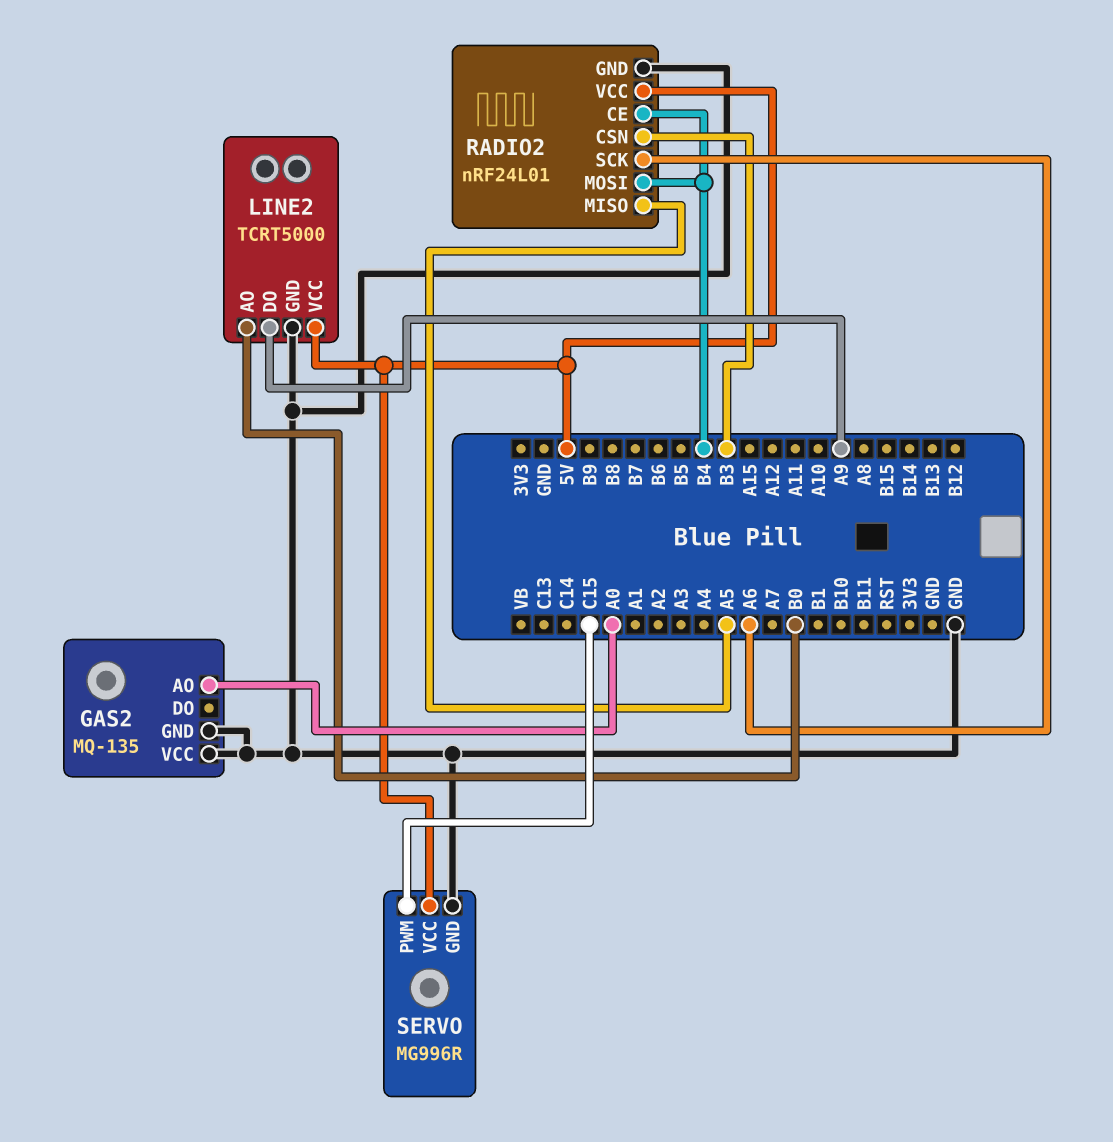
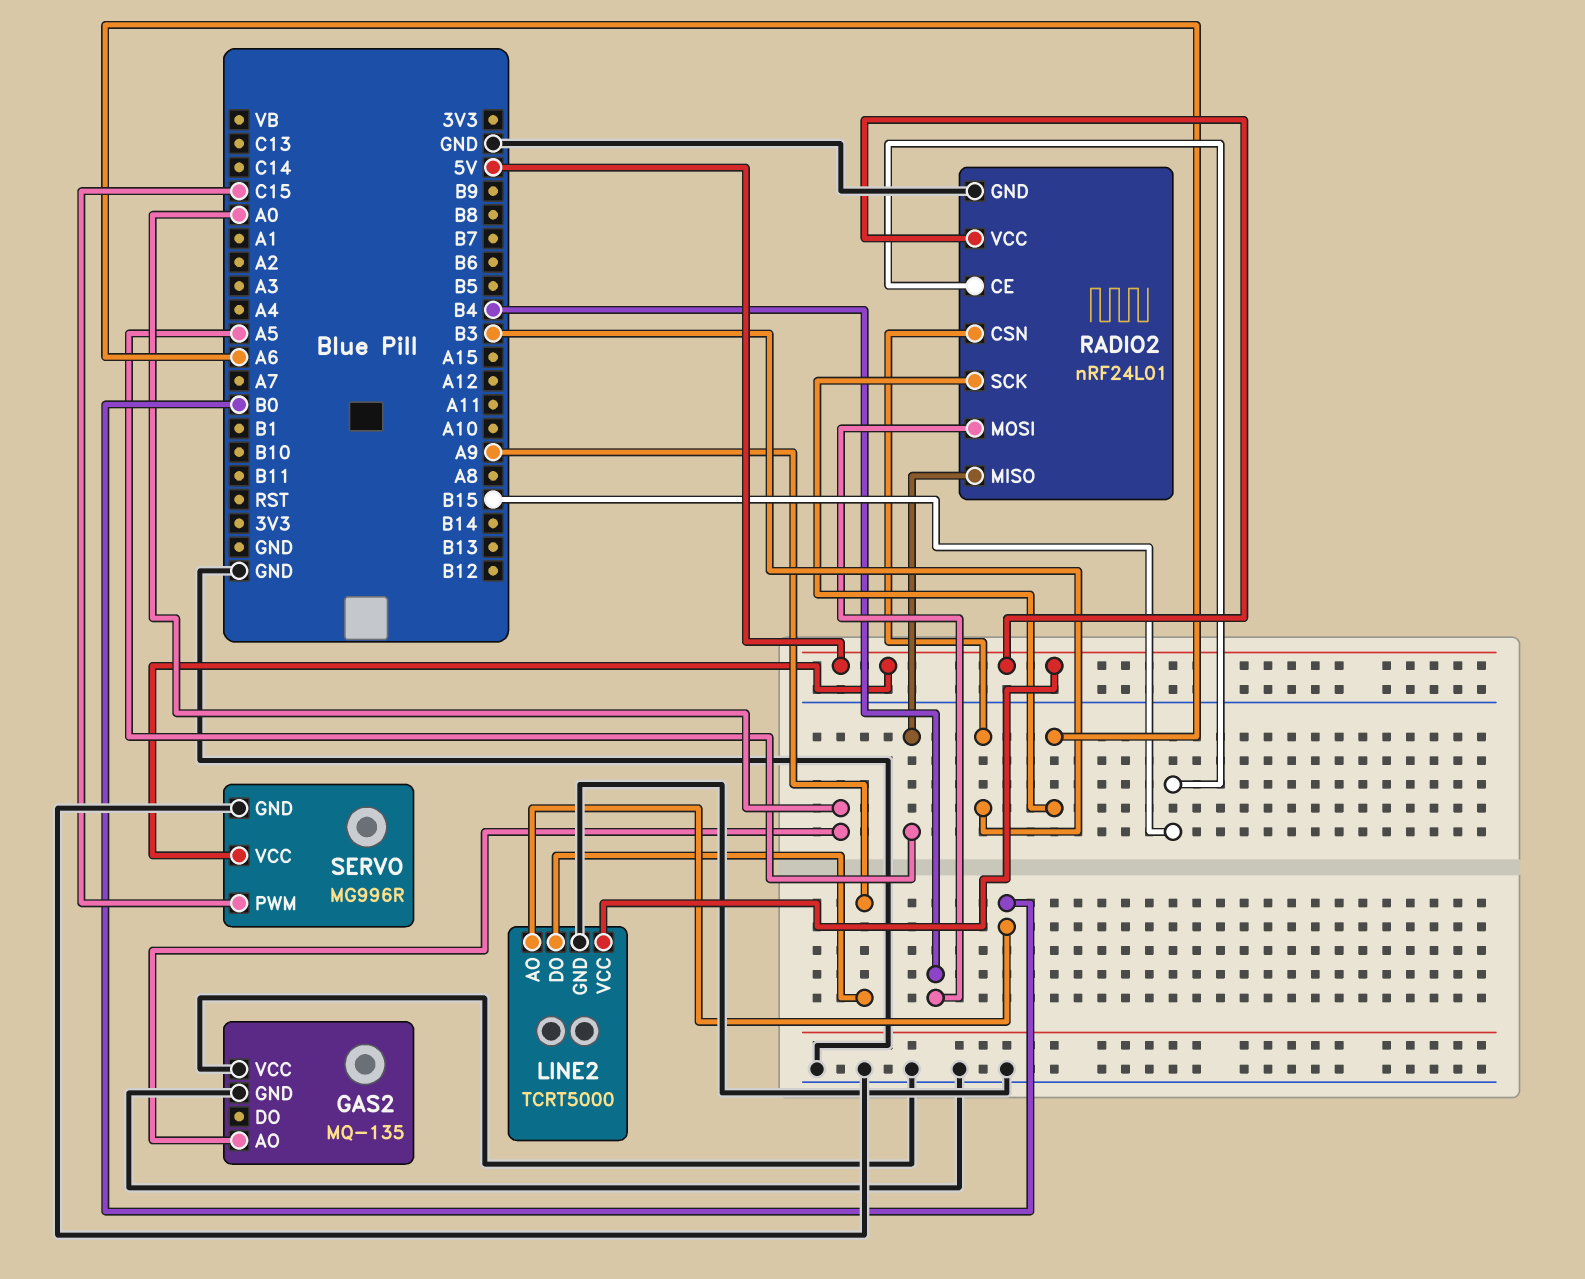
RADIO2 pin CE: B4 -> B15

